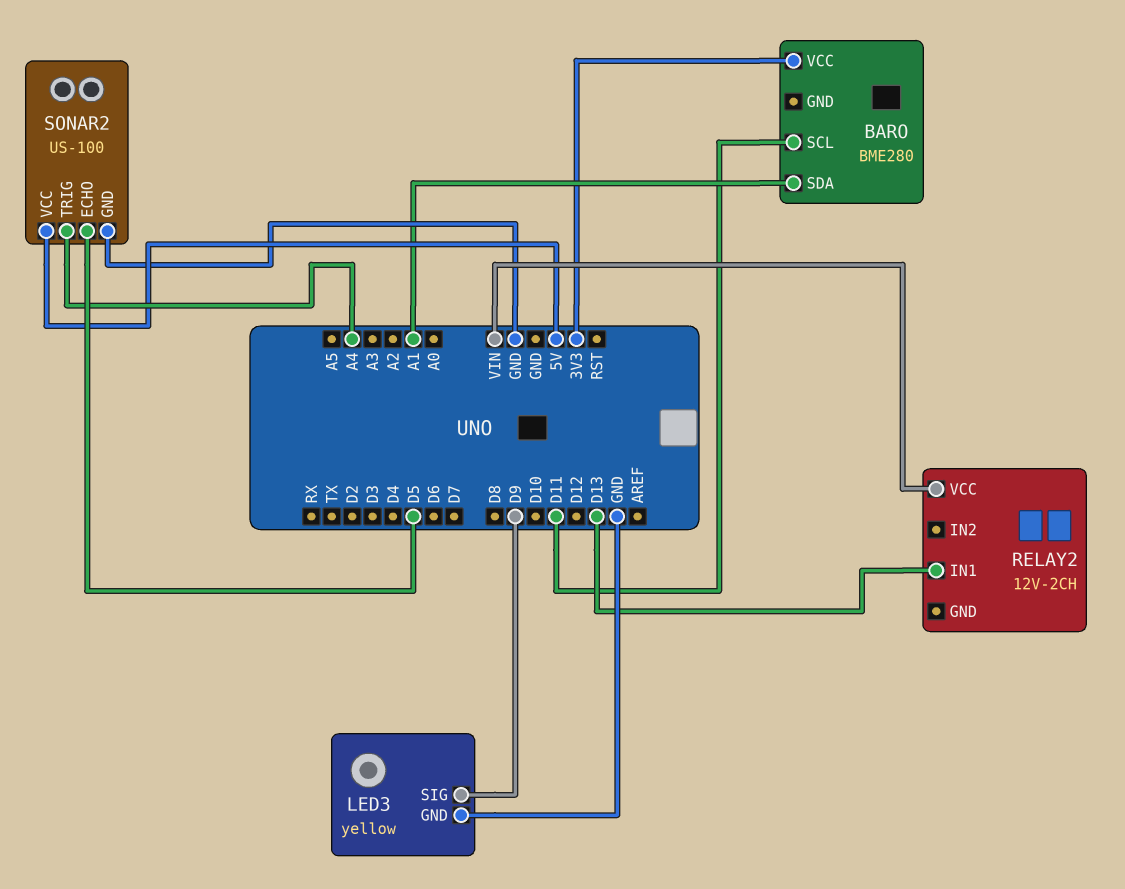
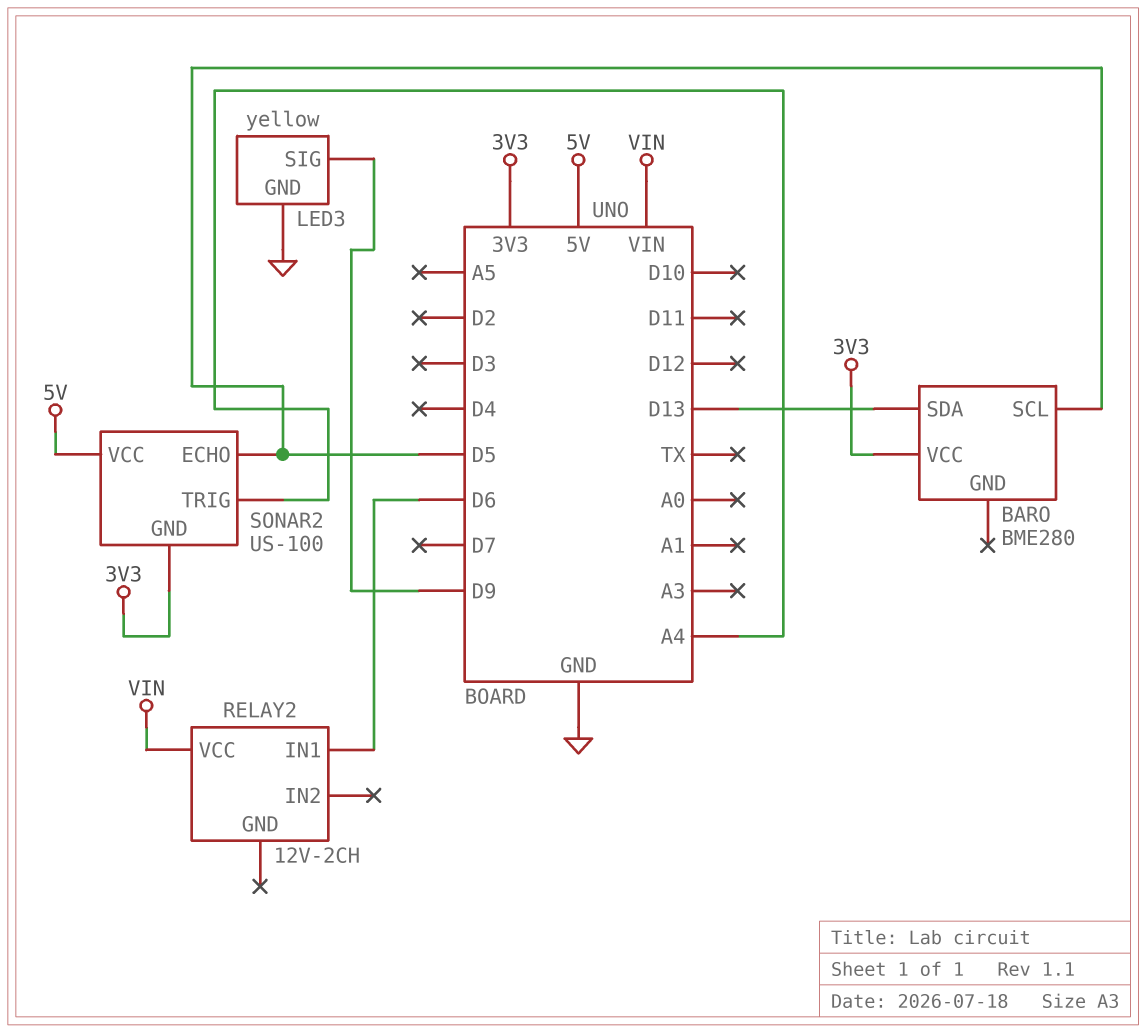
BARO pin SCL: D11 -> D5
BARO pin SDA: A1 -> D13
RELAY2 pin IN1: D13 -> D6
SONAR2 pin GND: GND -> 3V3

